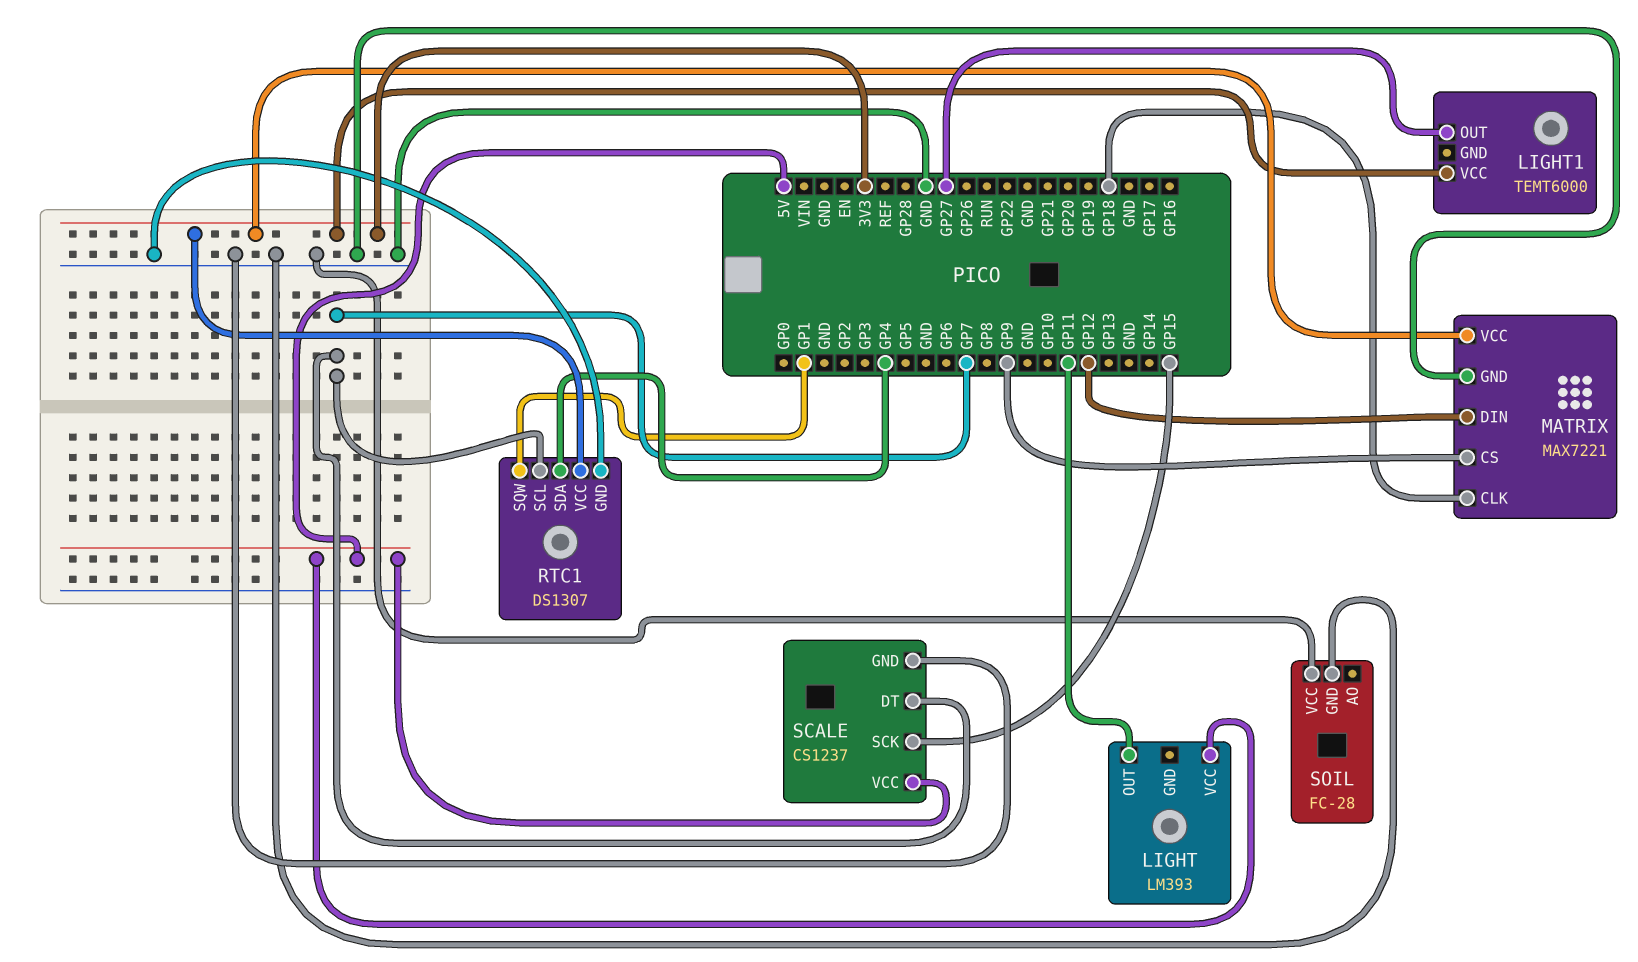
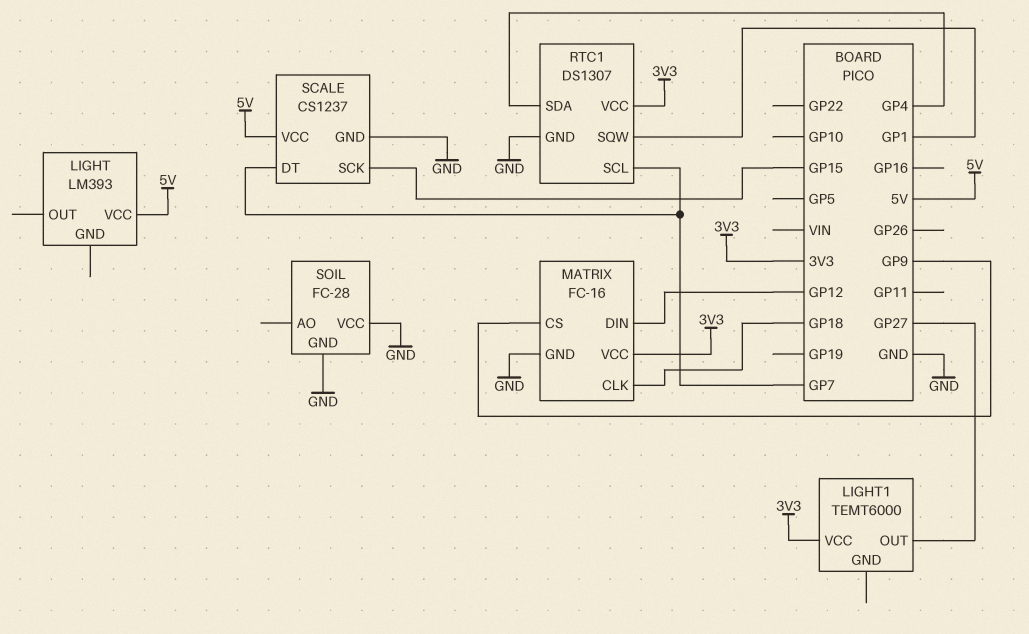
LIGHT pin OUT: GP11 -> none
MATRIX: MAX7221 -> FC-16

